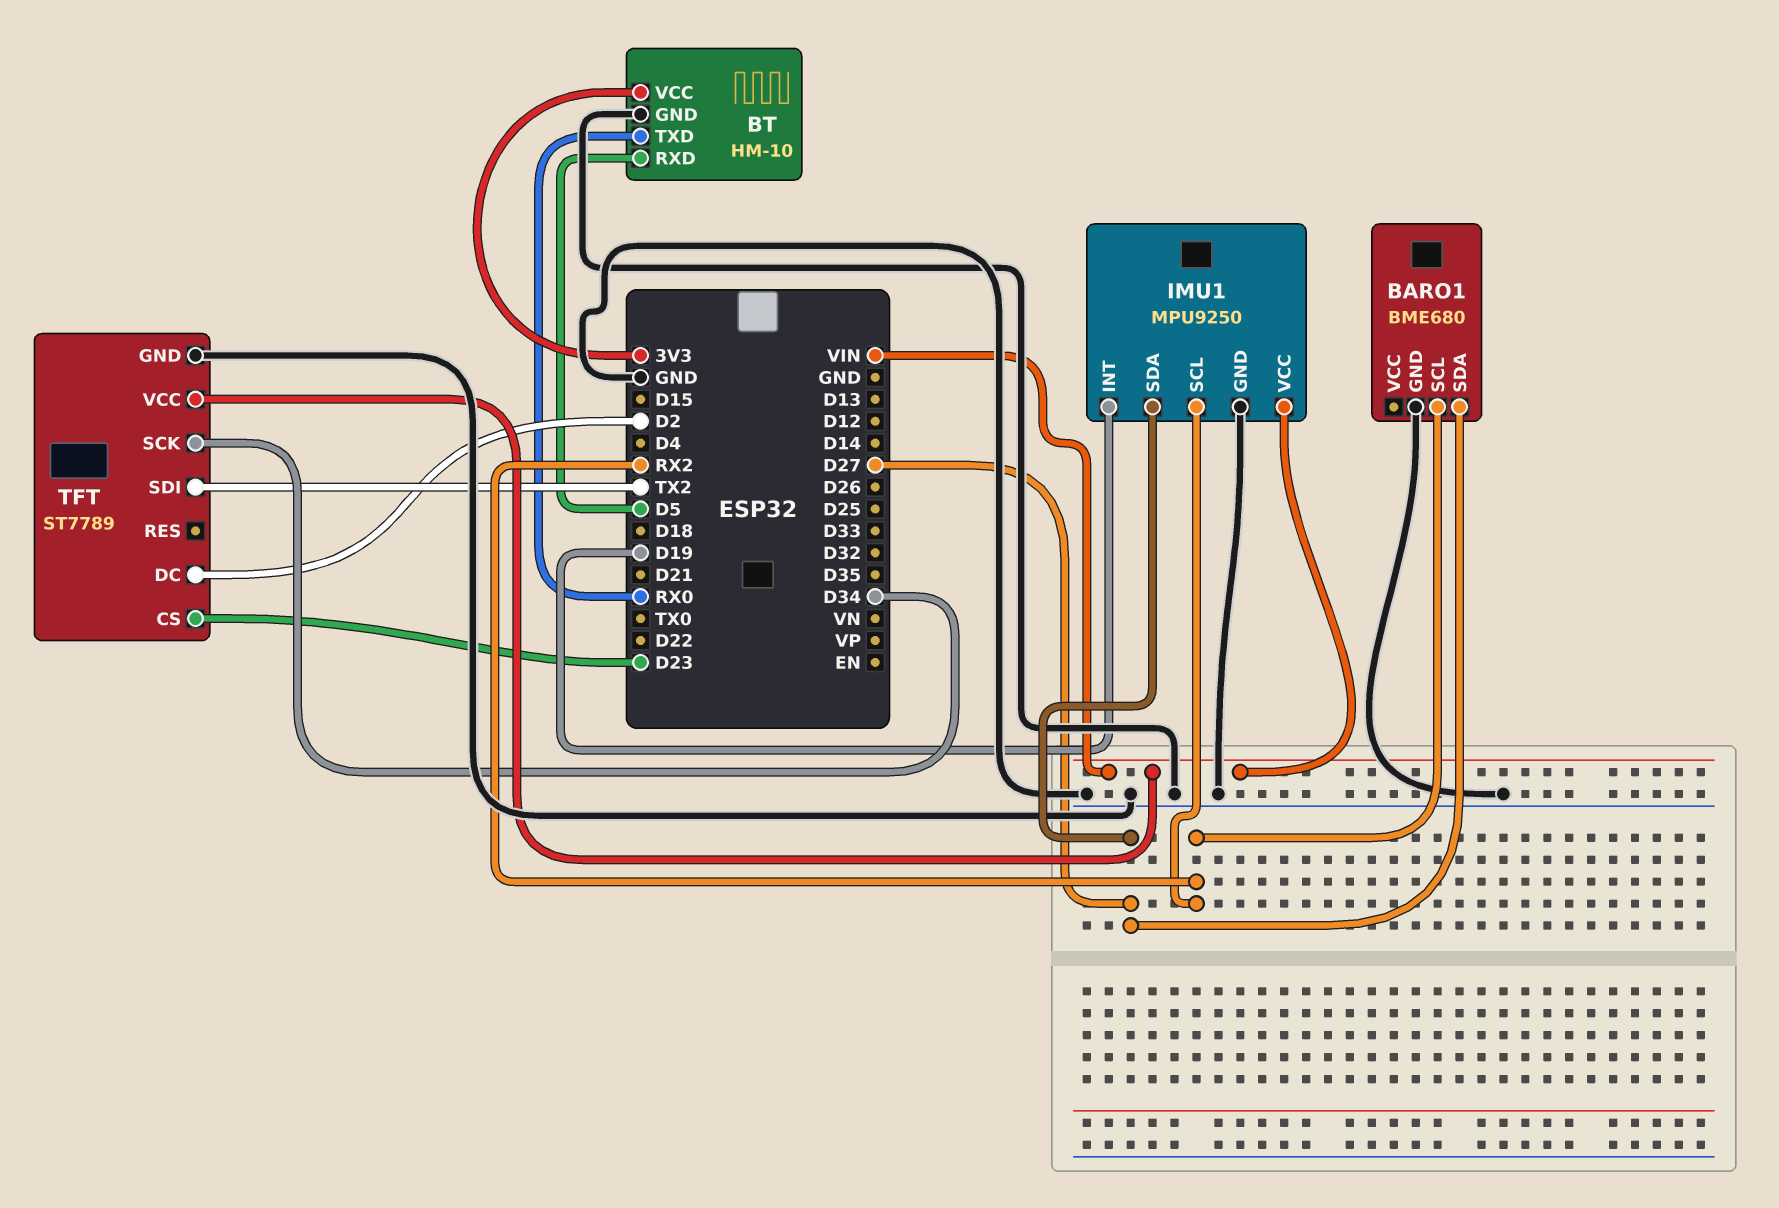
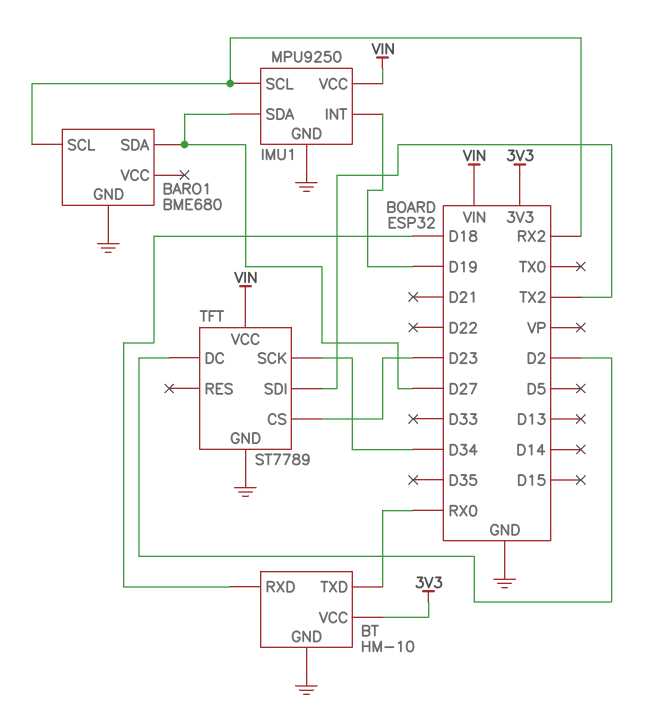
BT pin RXD: D5 -> D18

